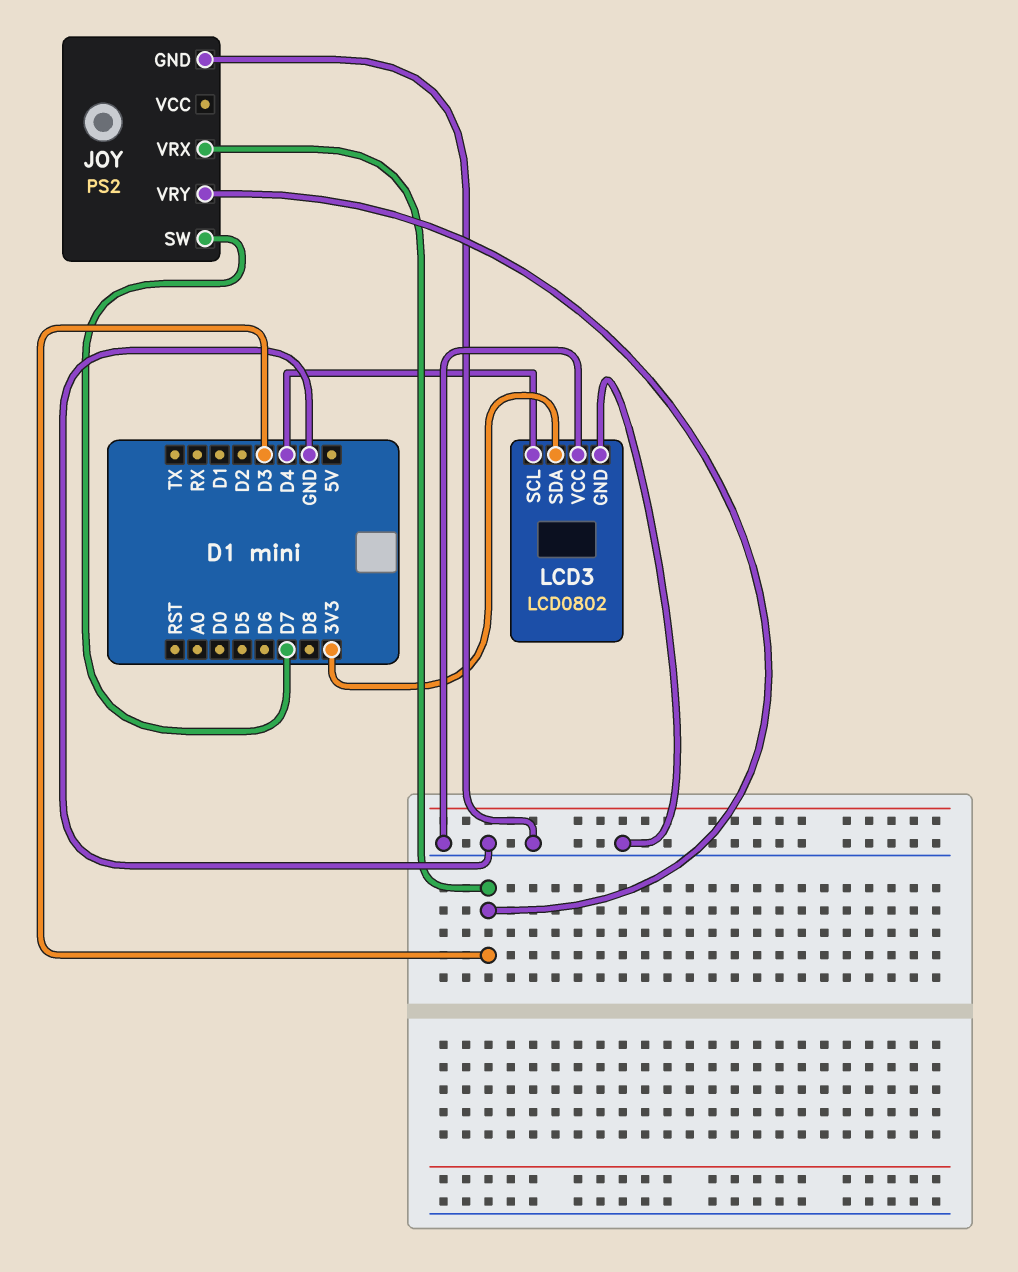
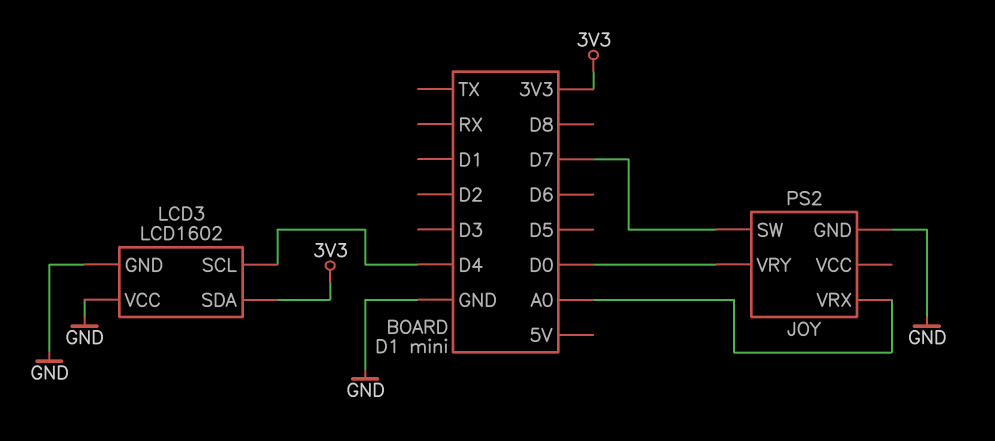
JOY pin VRX: D3 -> A0
JOY pin VRY: D3 -> D0
LCD3: LCD0802 -> LCD1602

